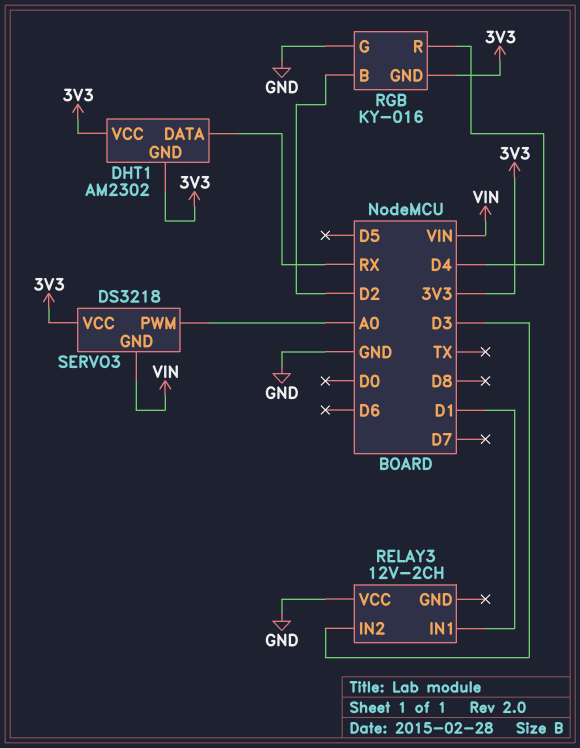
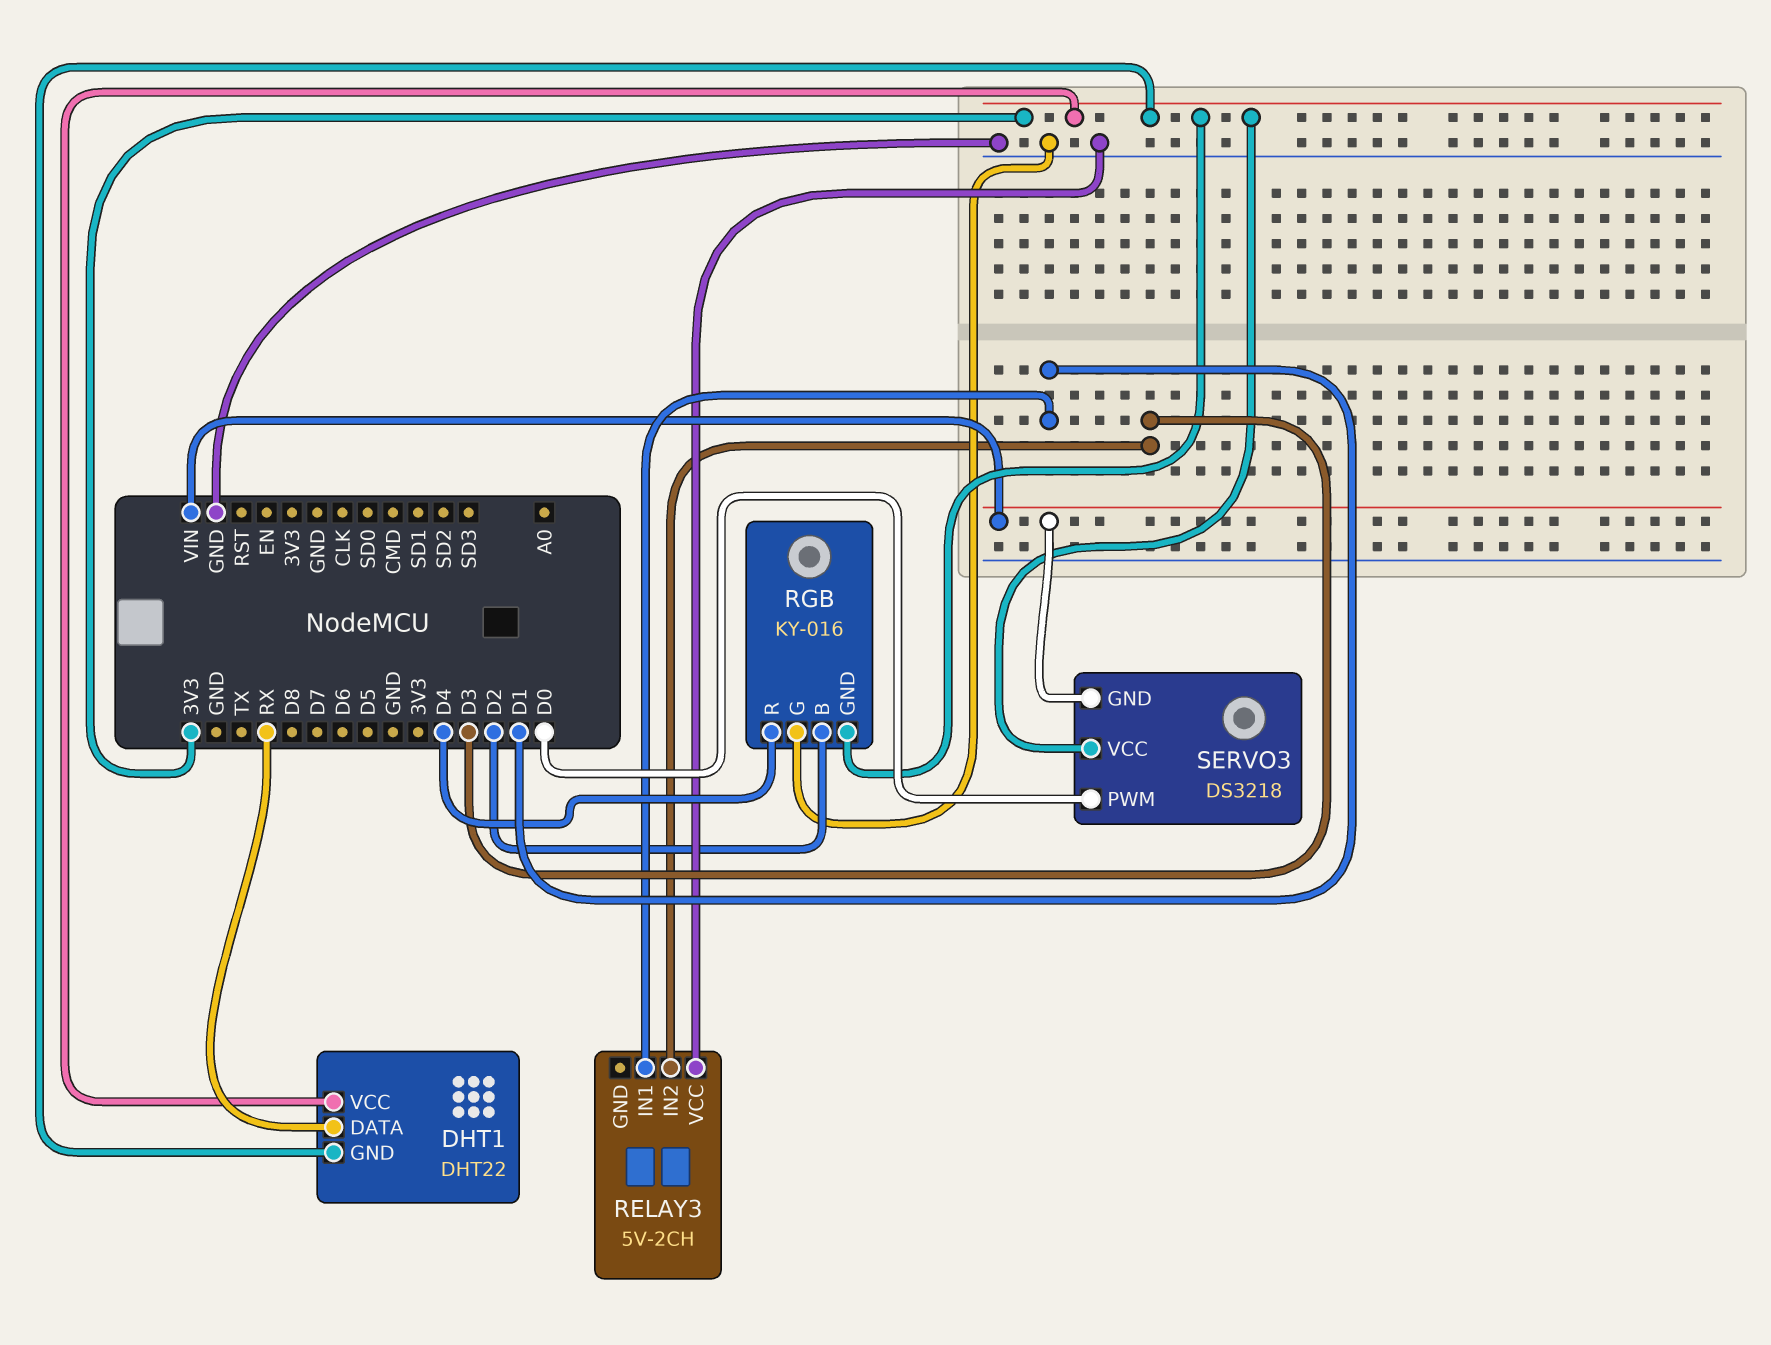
DHT1: AM2302 -> DHT22
RELAY3: 12V-2CH -> 5V-2CH
SERVO3 pin PWM: A0 -> D0

